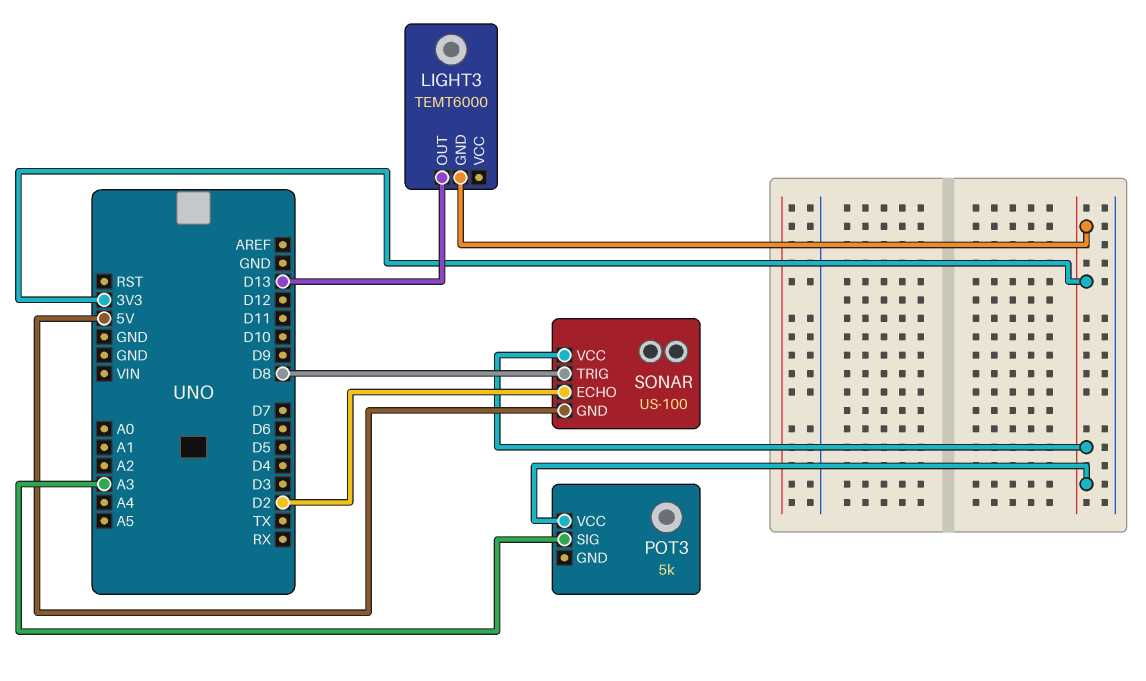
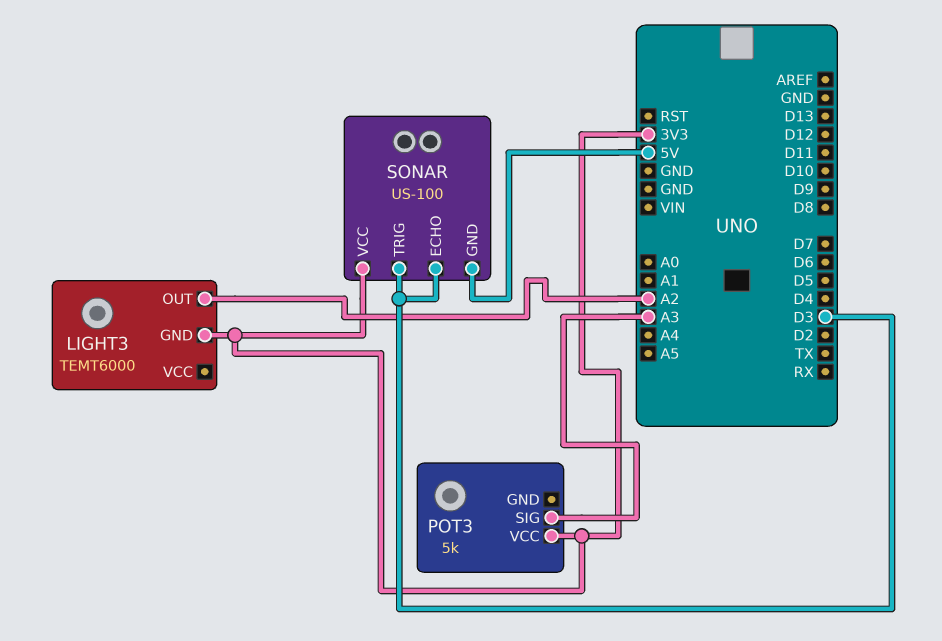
LIGHT3 pin OUT: D13 -> A2
SONAR pin ECHO: D2 -> D3
SONAR pin TRIG: D8 -> D3

